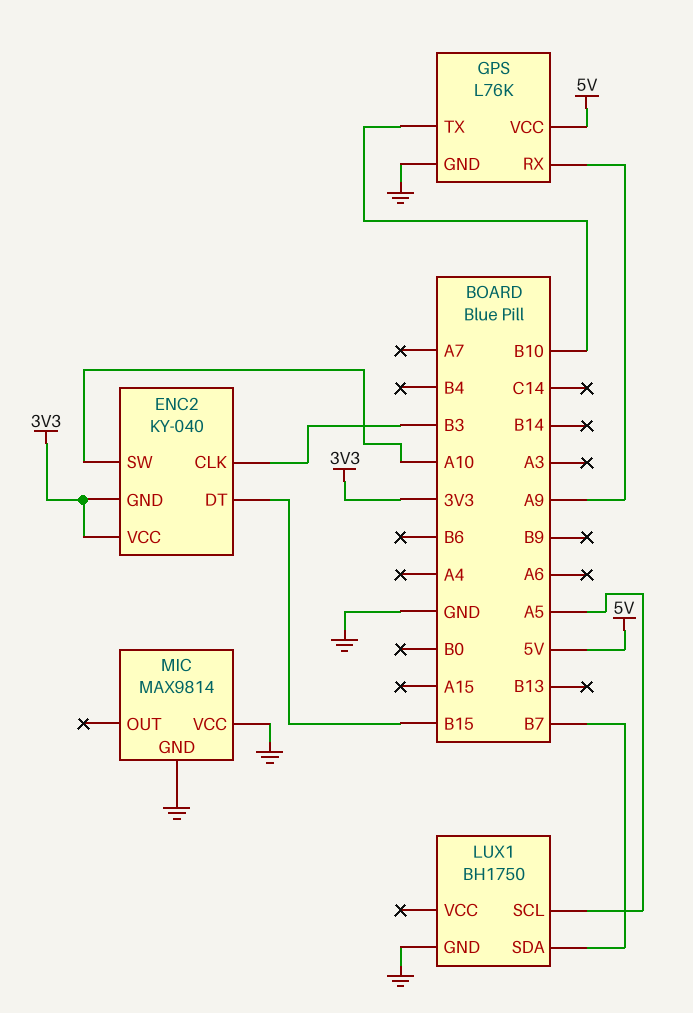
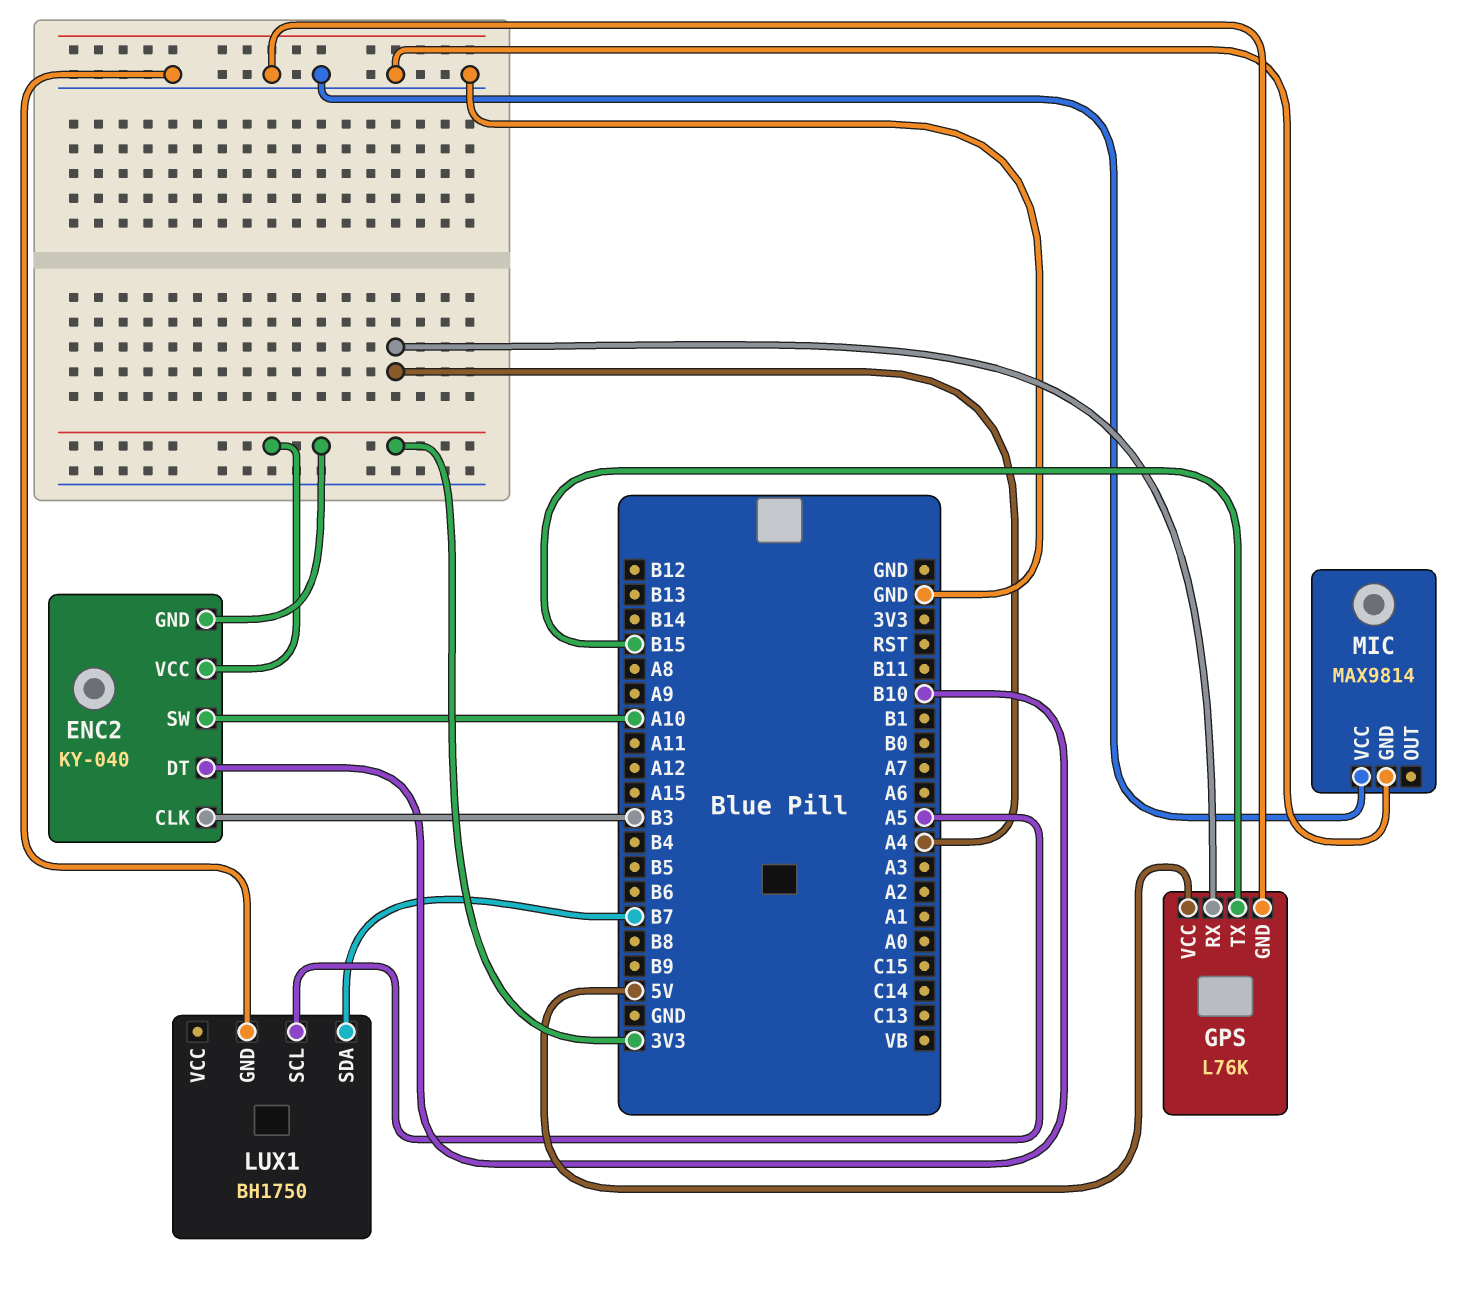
ENC2 pin DT: B15 -> B10
GPS pin RX: A9 -> A4
GPS pin TX: B10 -> B15

